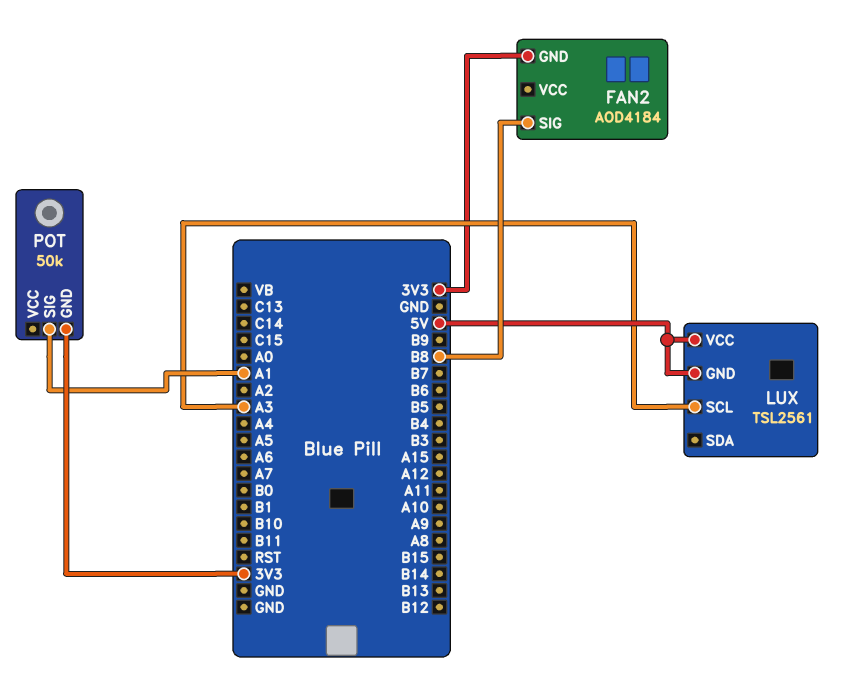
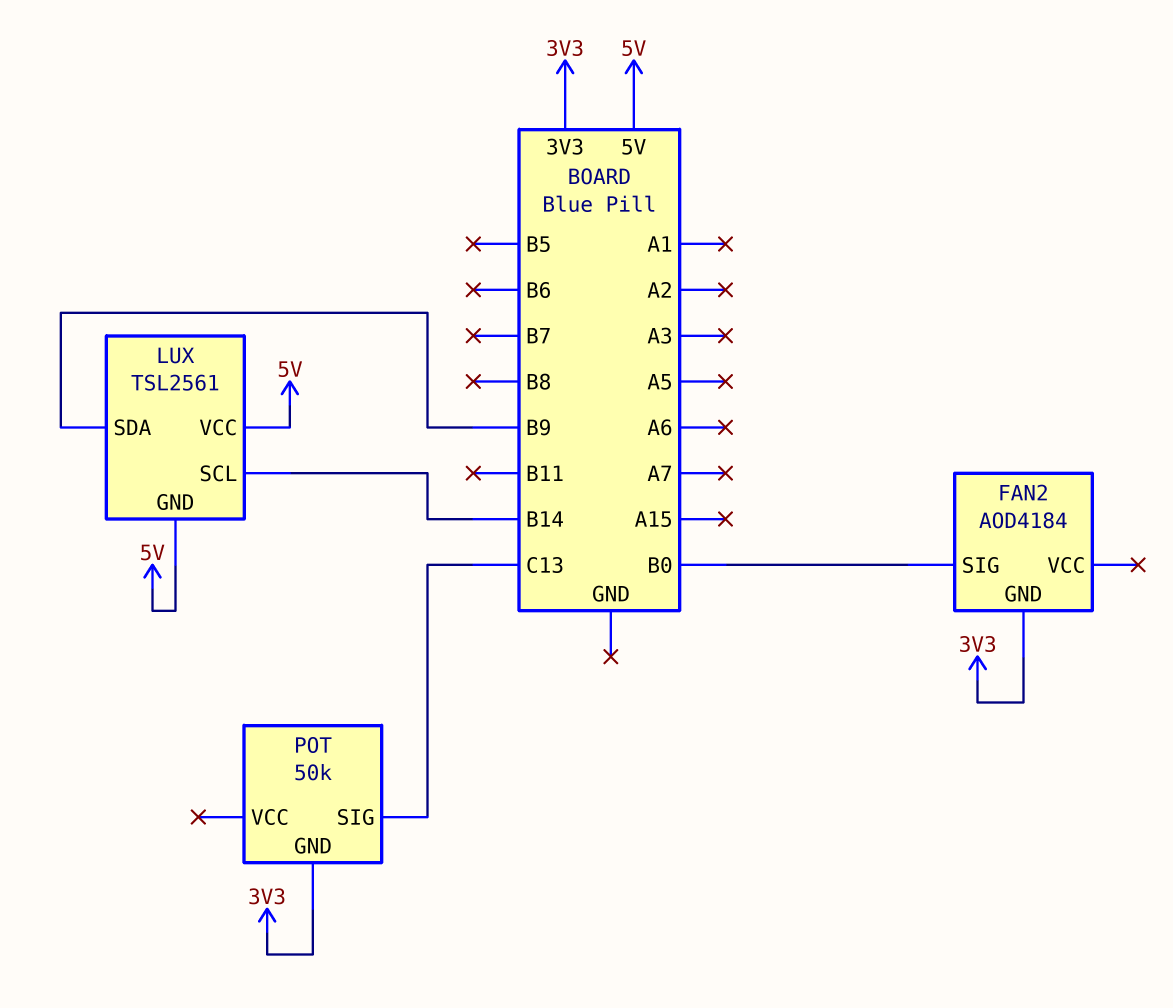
FAN2 pin SIG: B8 -> B0
LUX pin SCL: A3 -> B14
LUX pin SDA: none -> B9
POT pin SIG: A1 -> C13

